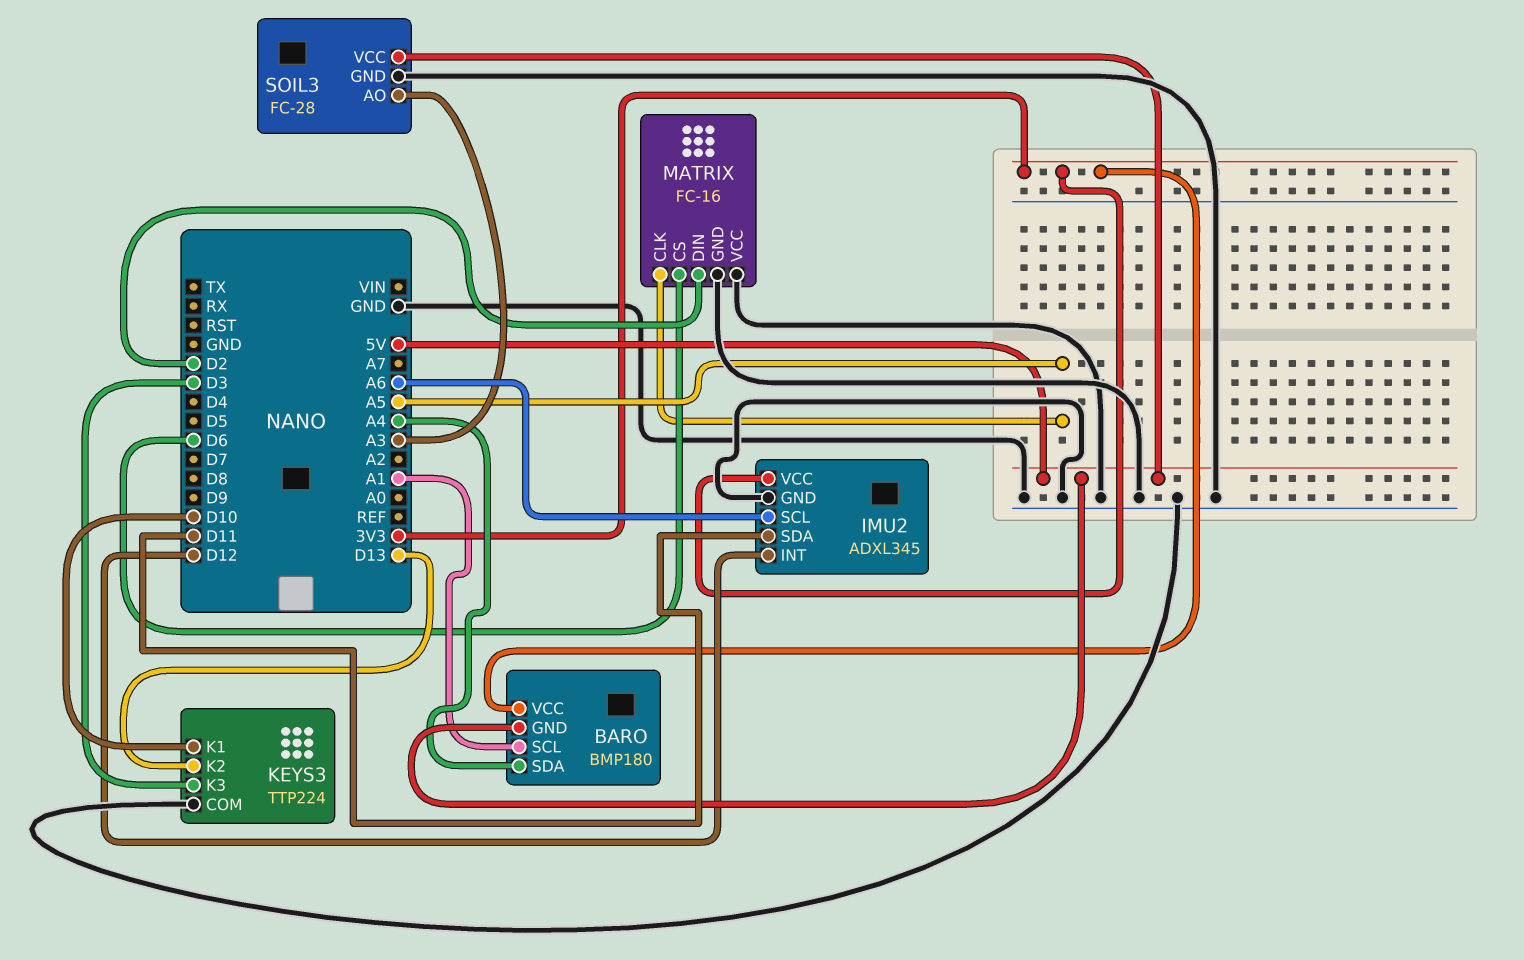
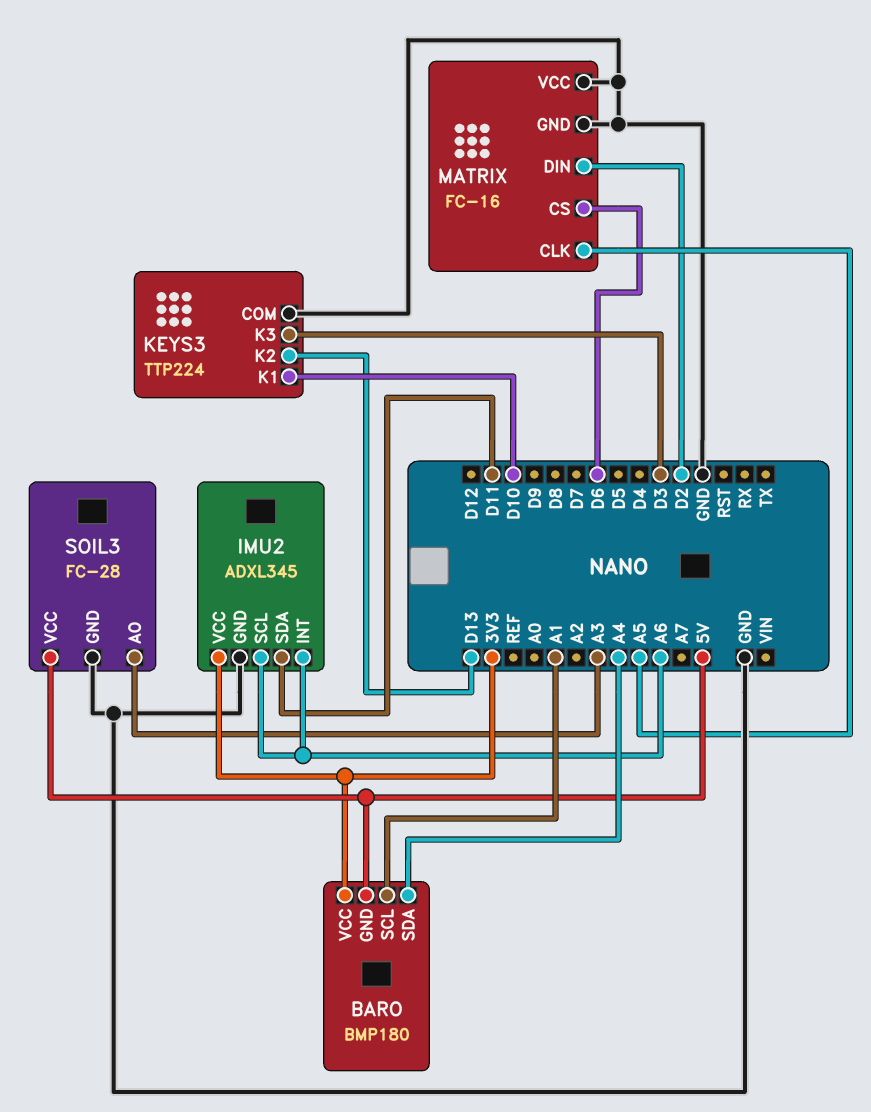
IMU2 pin INT: D12 -> A6

